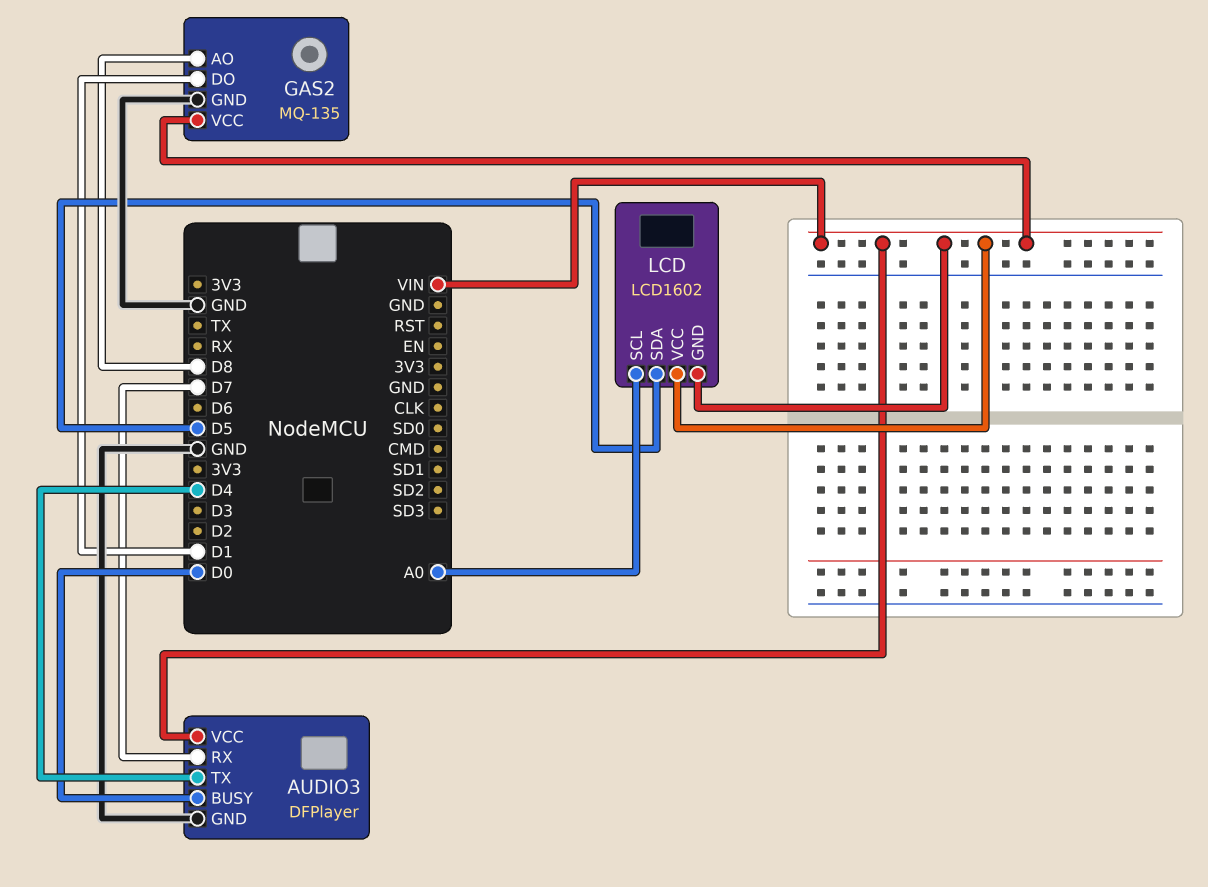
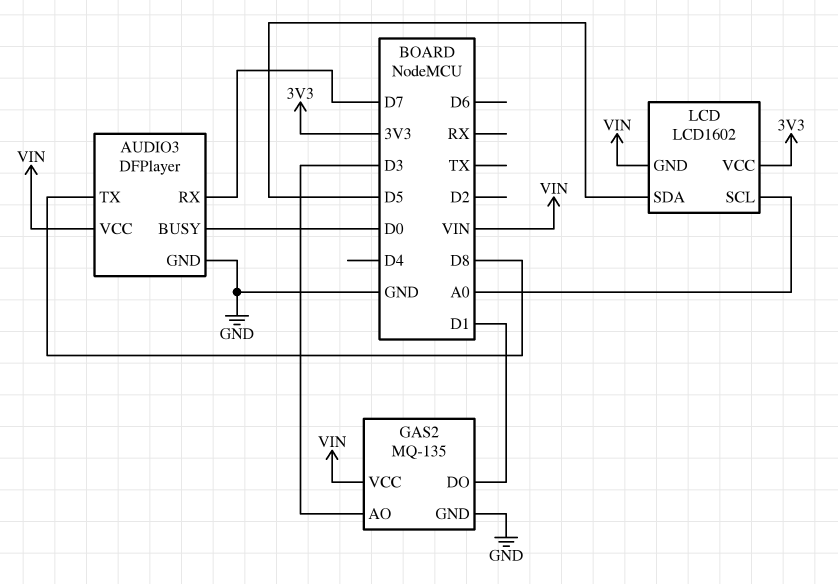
AUDIO3 pin TX: D4 -> D8
GAS2 pin AO: D8 -> D3
LCD pin VCC: VIN -> 3V3

